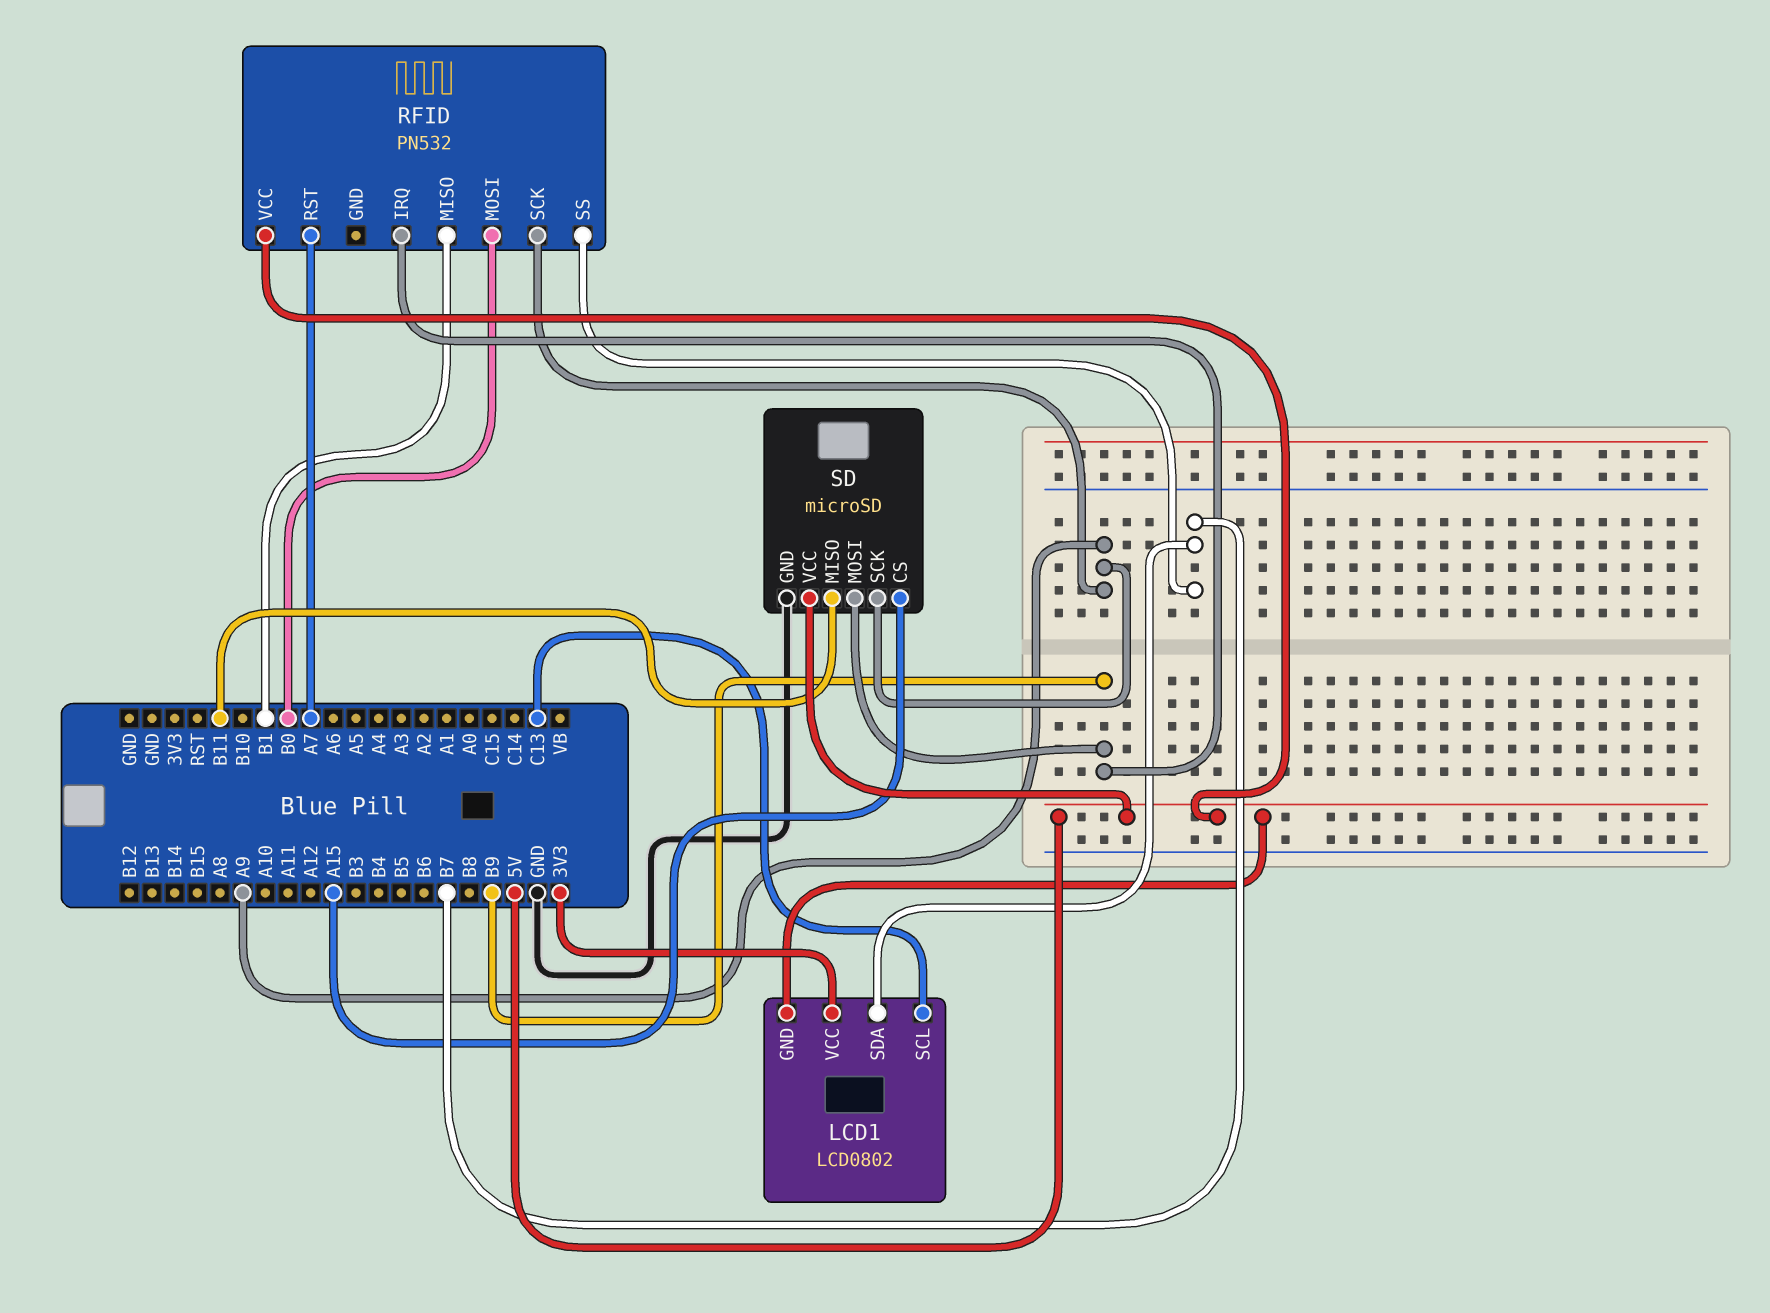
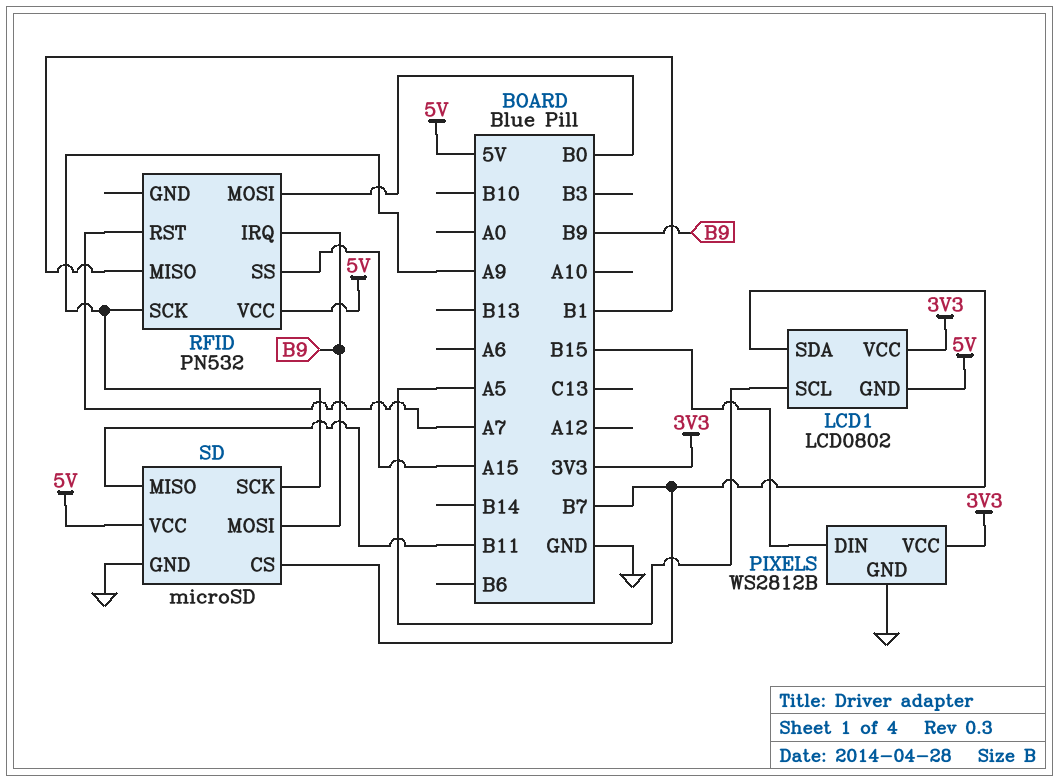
LCD1 pin SCL: C13 -> A5
PIXELS: none -> WS2812B
PIXELS pin DIN: none -> B15
PIXELS pin GND: none -> GND
PIXELS pin VCC: none -> 3V3
RFID pin SS: B7 -> A15
SD pin CS: A15 -> B7

